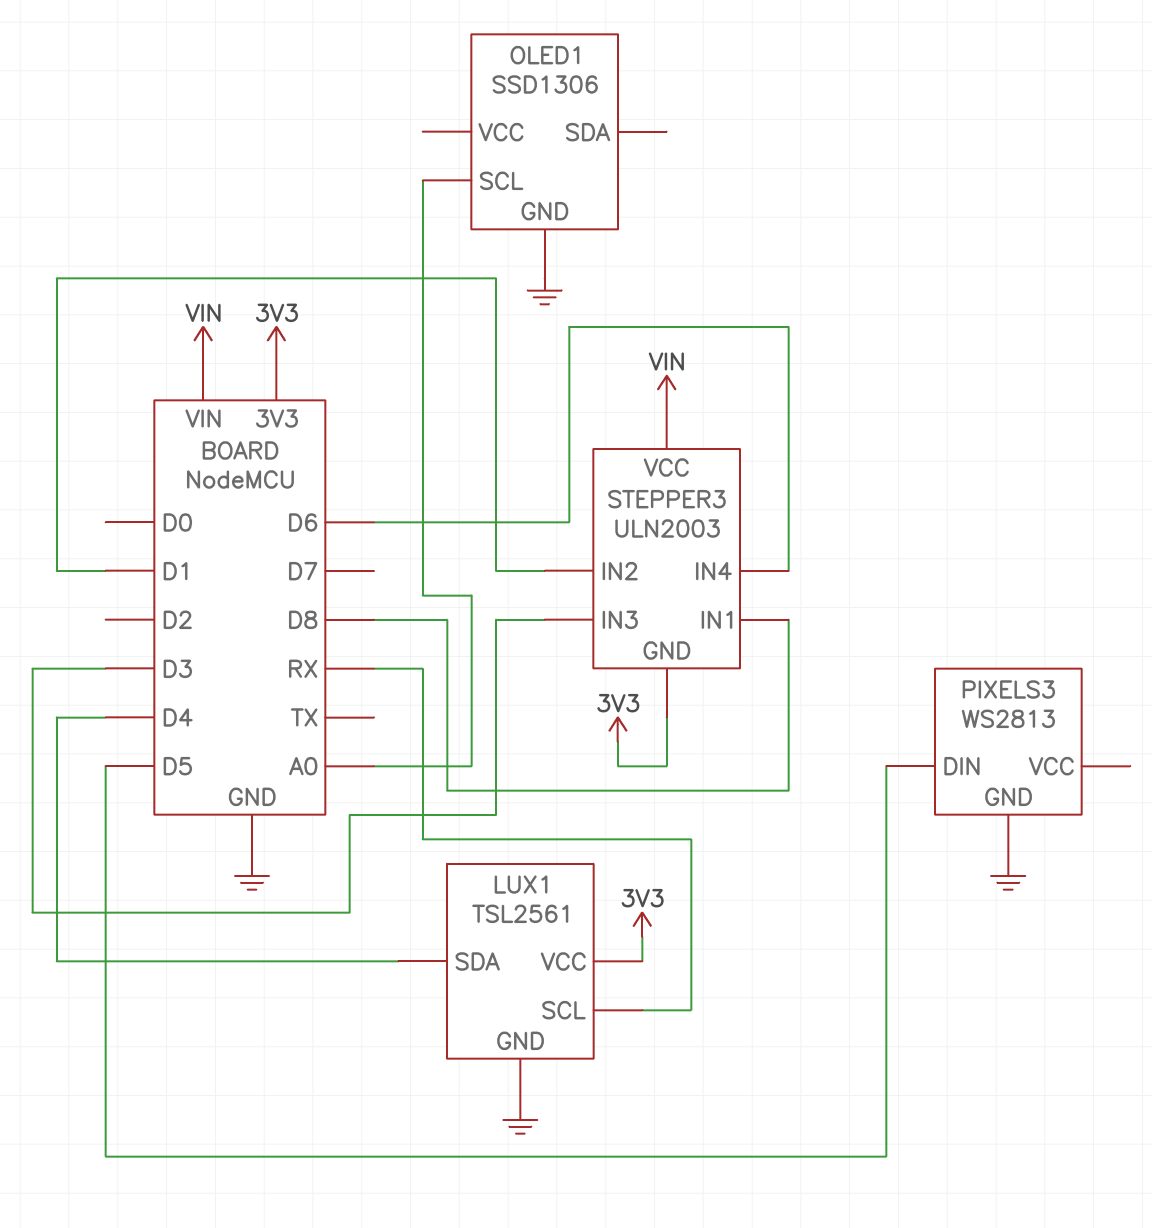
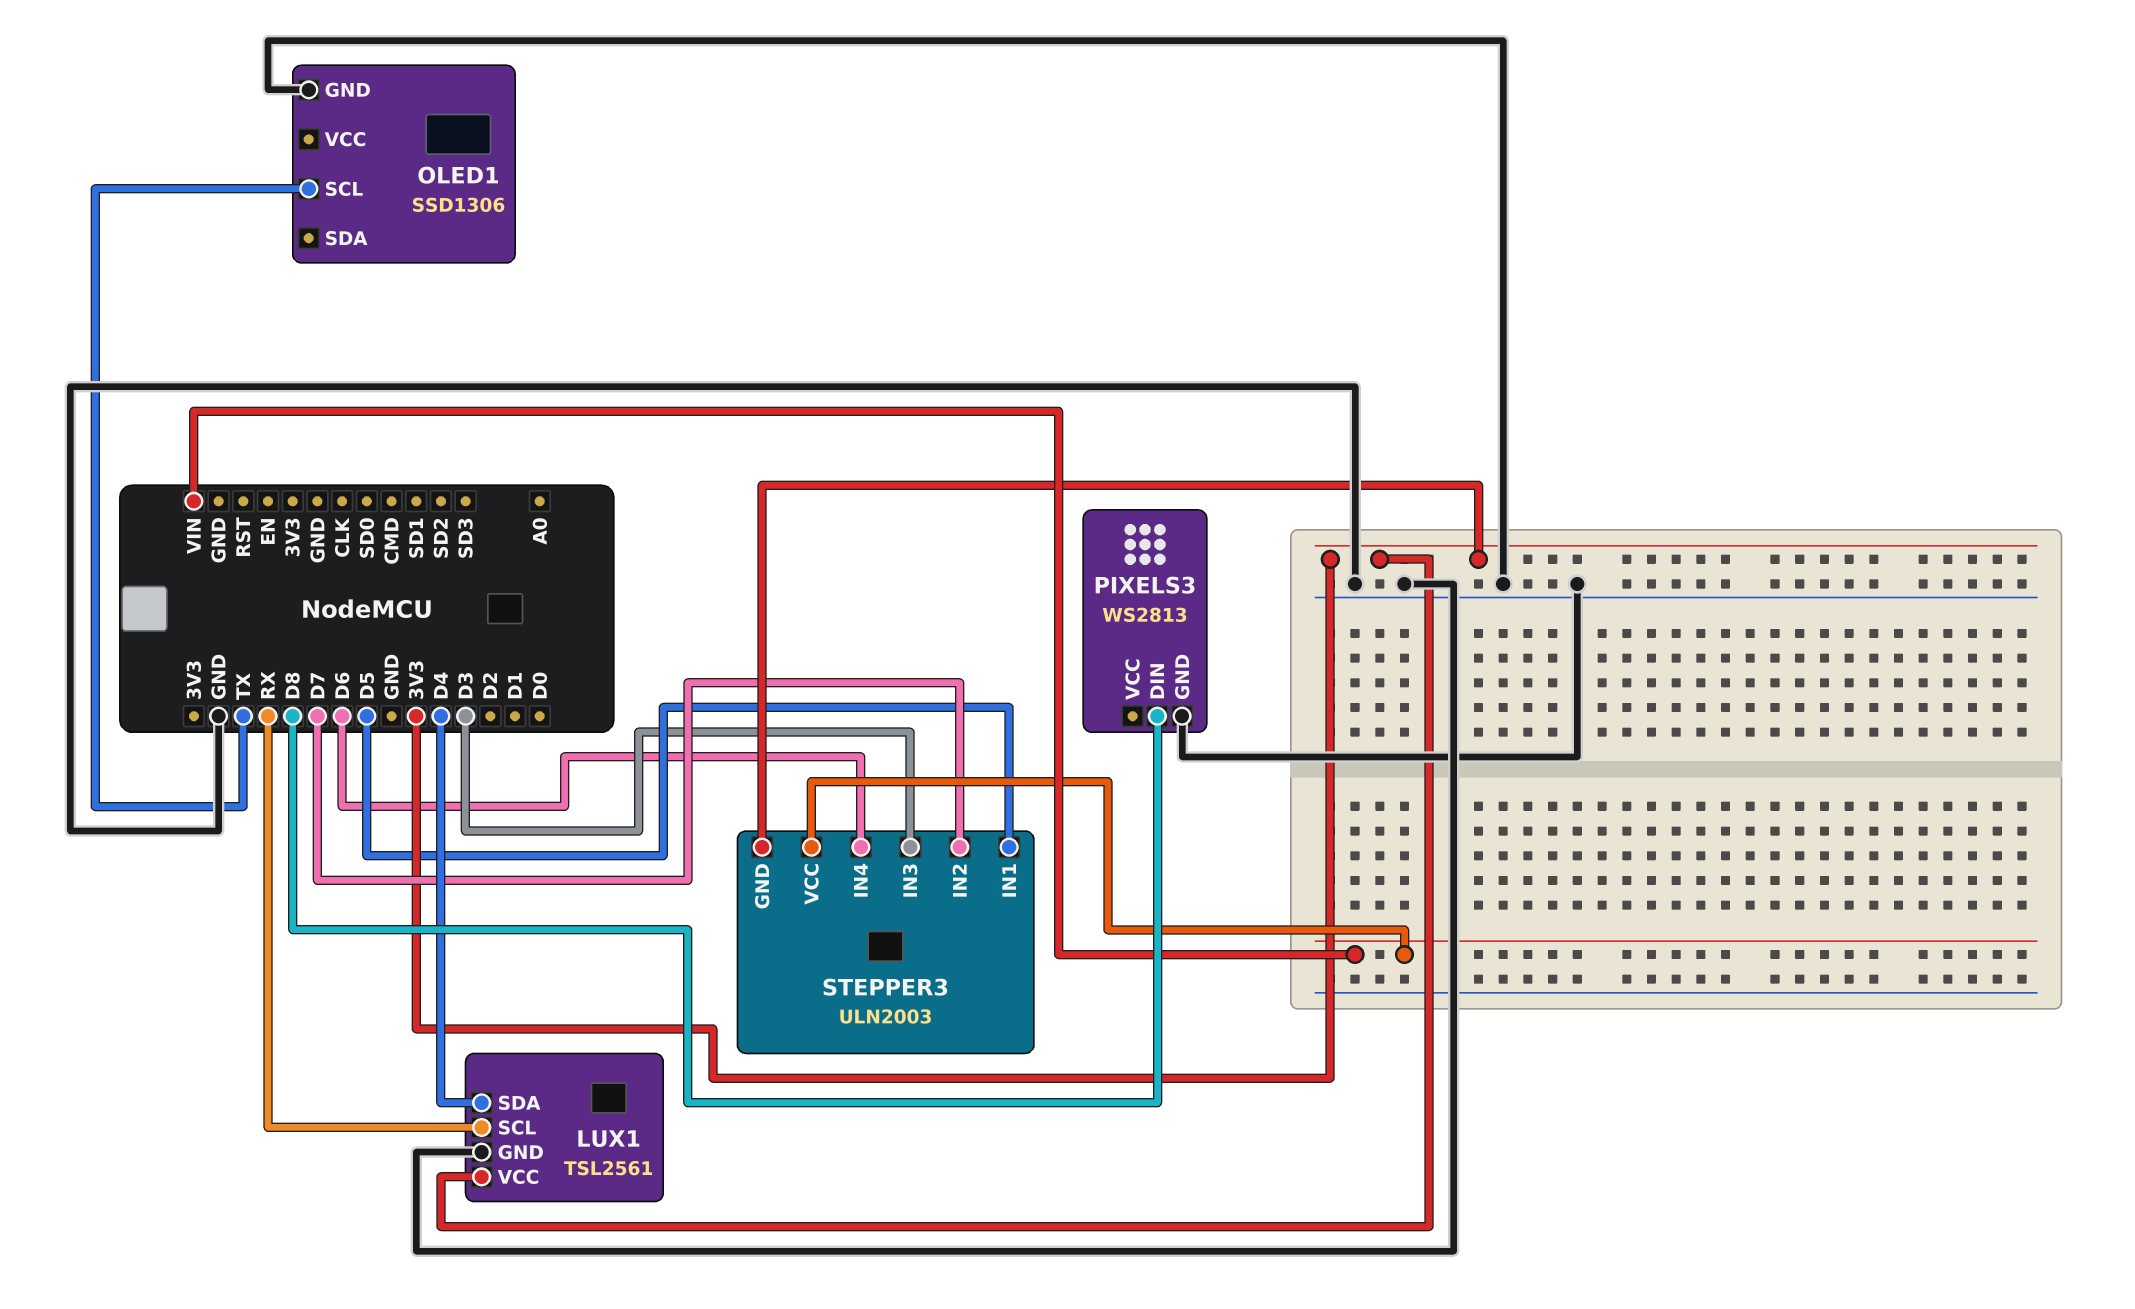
OLED1 pin SCL: A0 -> TX
PIXELS3 pin DIN: D5 -> D8
STEPPER3 pin IN1: D8 -> D5
STEPPER3 pin IN2: D1 -> D7

